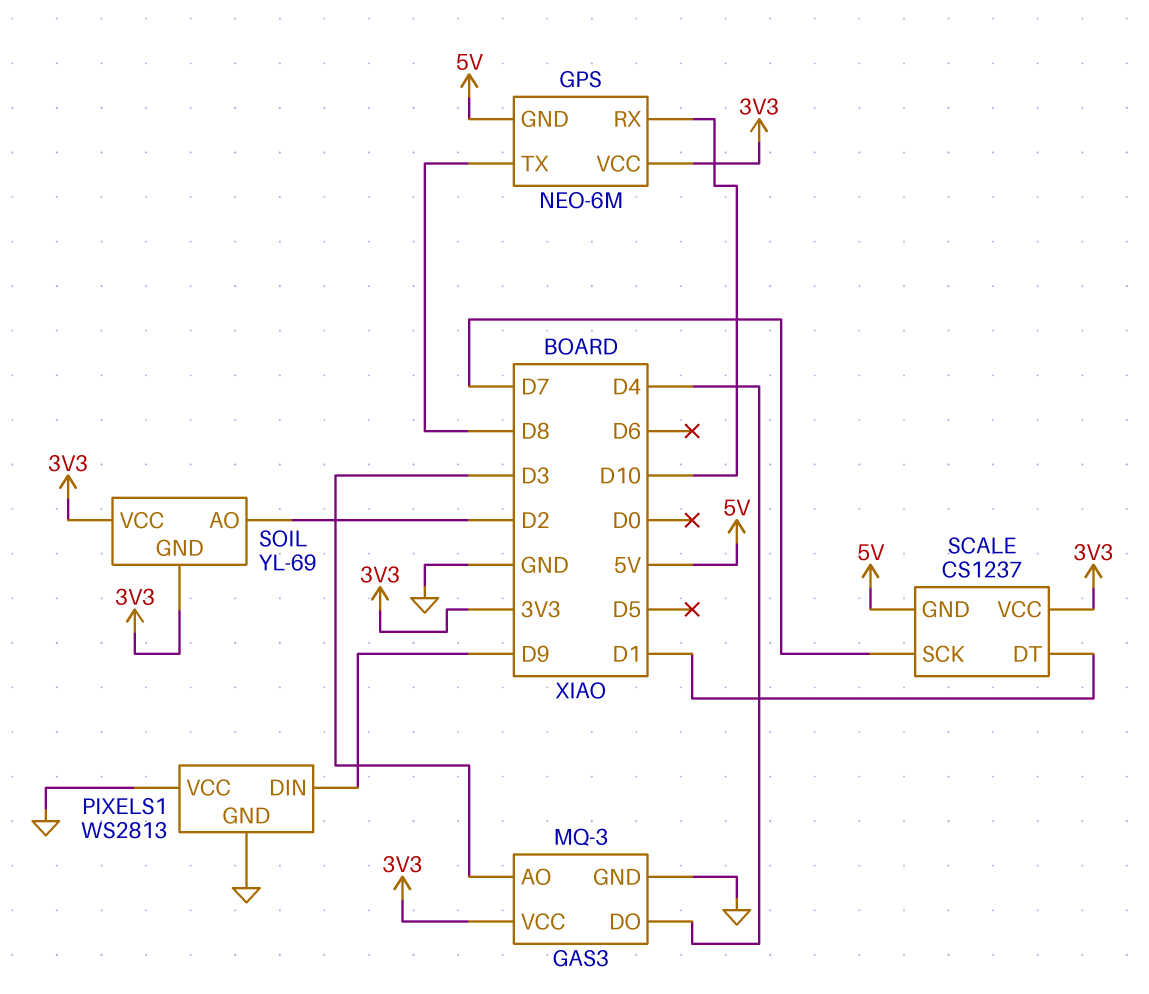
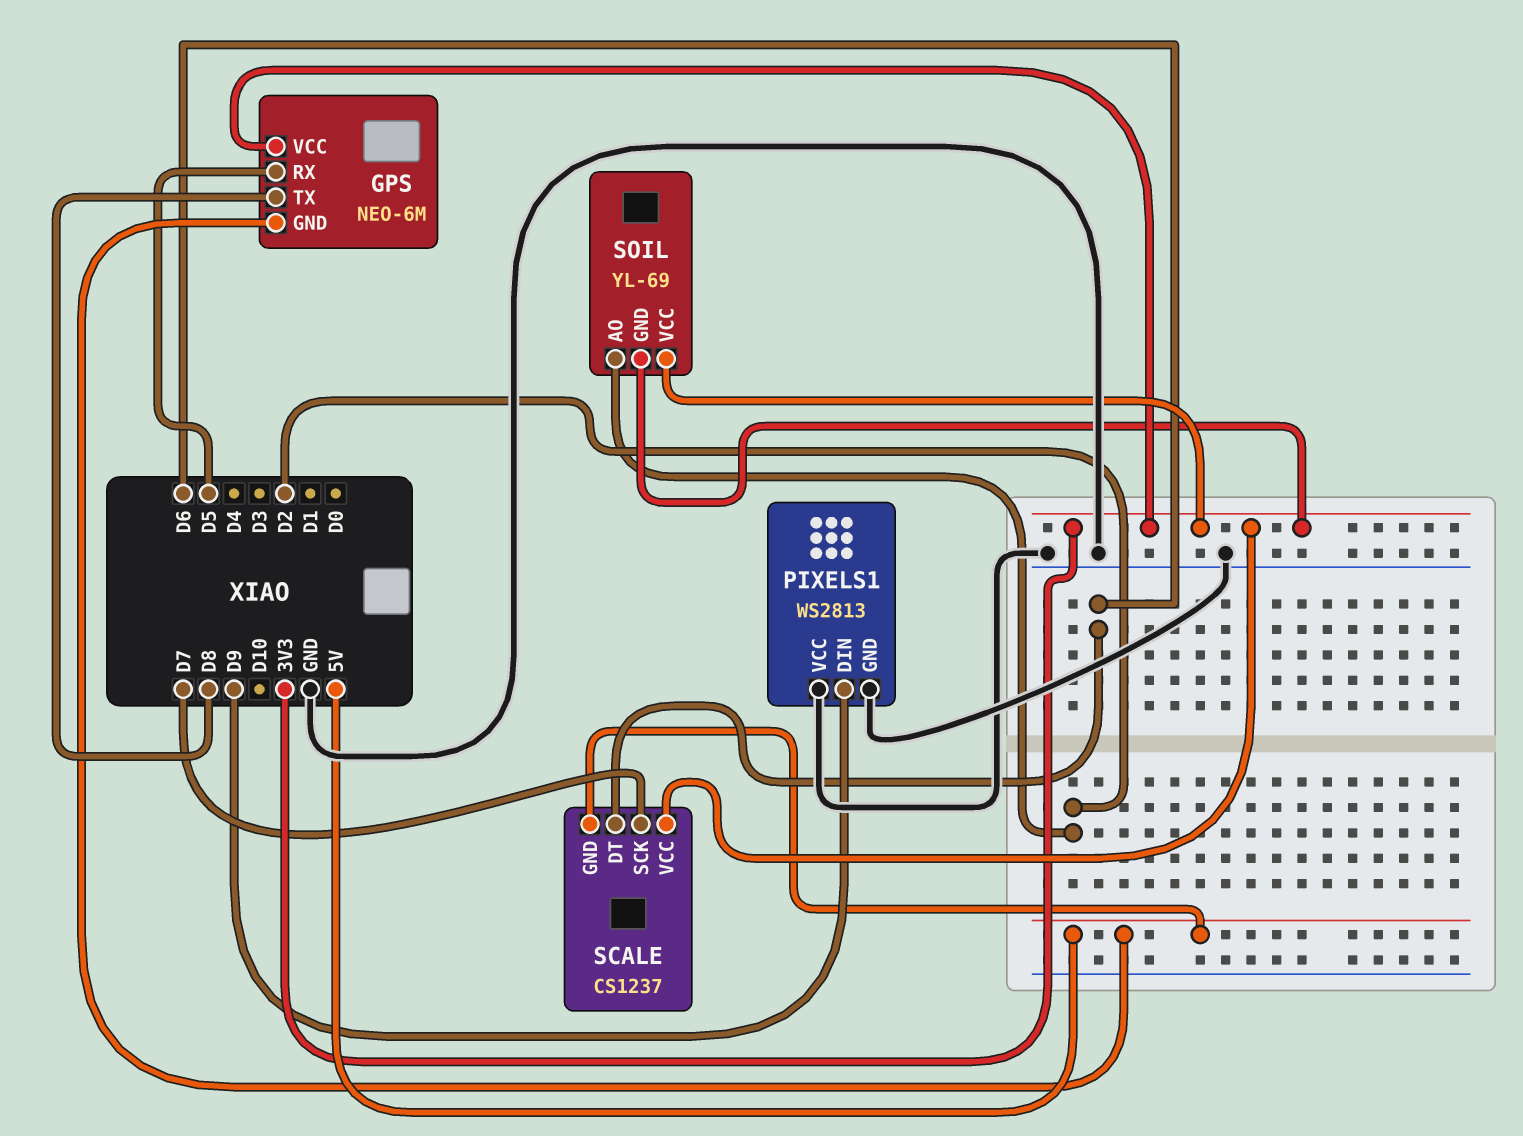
GAS3: MQ-3 -> none
GAS3 pin AO: D3 -> none
GAS3 pin DO: D4 -> none
GAS3 pin GND: GND -> none
GAS3 pin VCC: 3V3 -> none
GPS pin RX: D10 -> D5
SCALE pin DT: D1 -> D6

